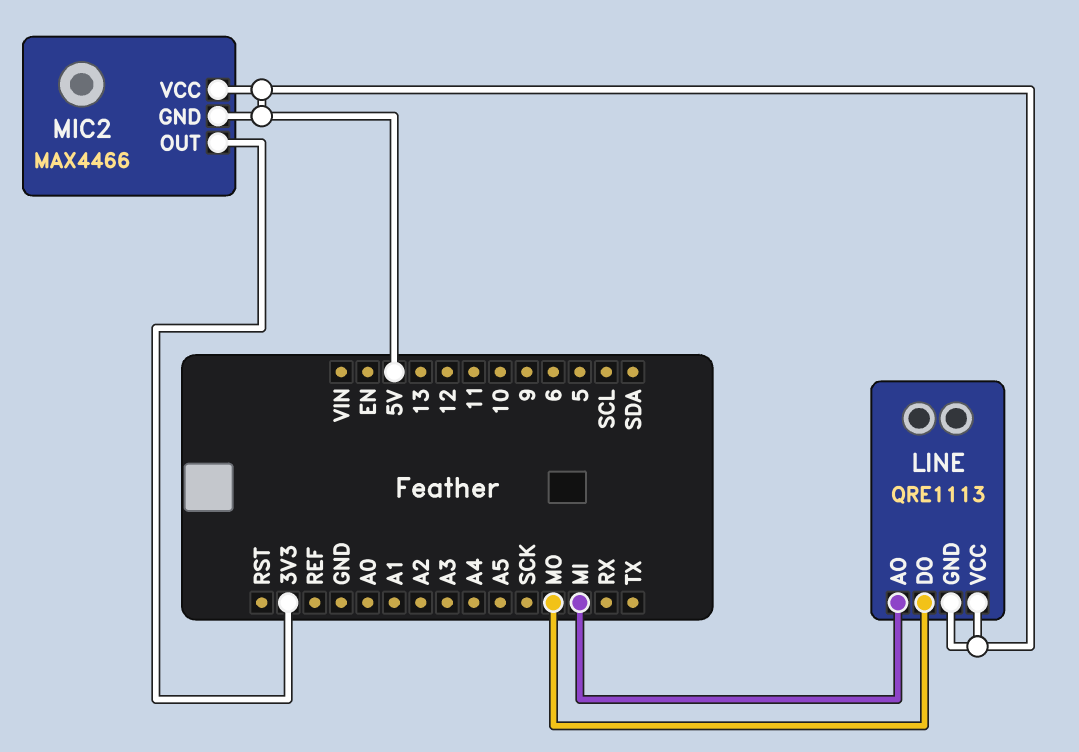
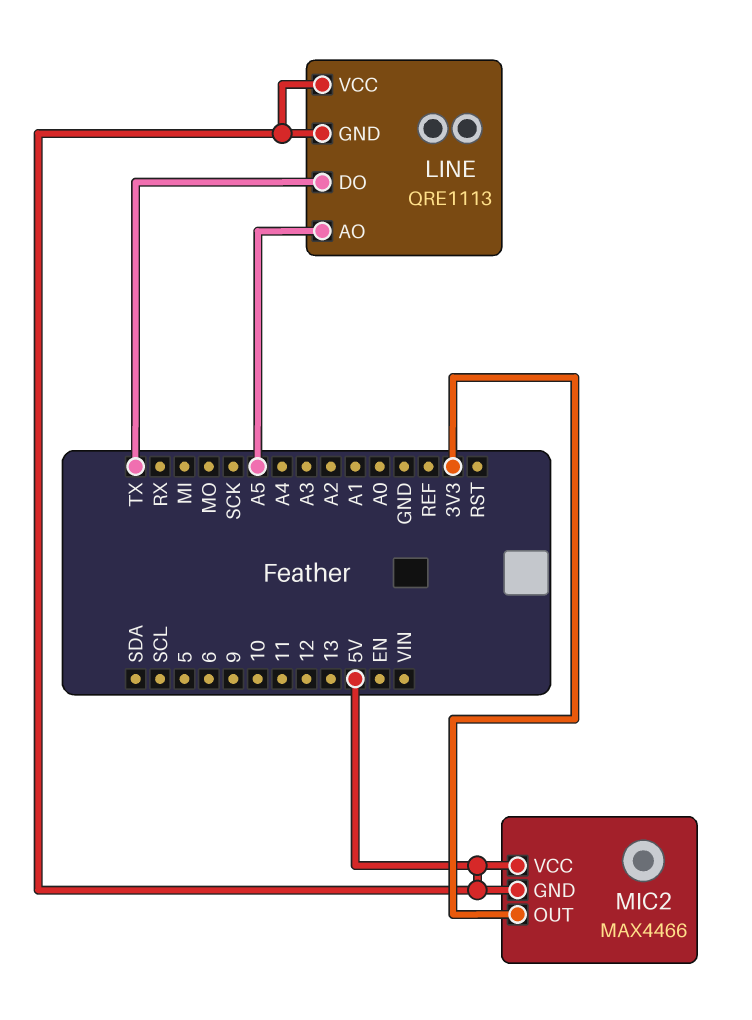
LINE pin AO: MI -> A5
LINE pin DO: MO -> TX

